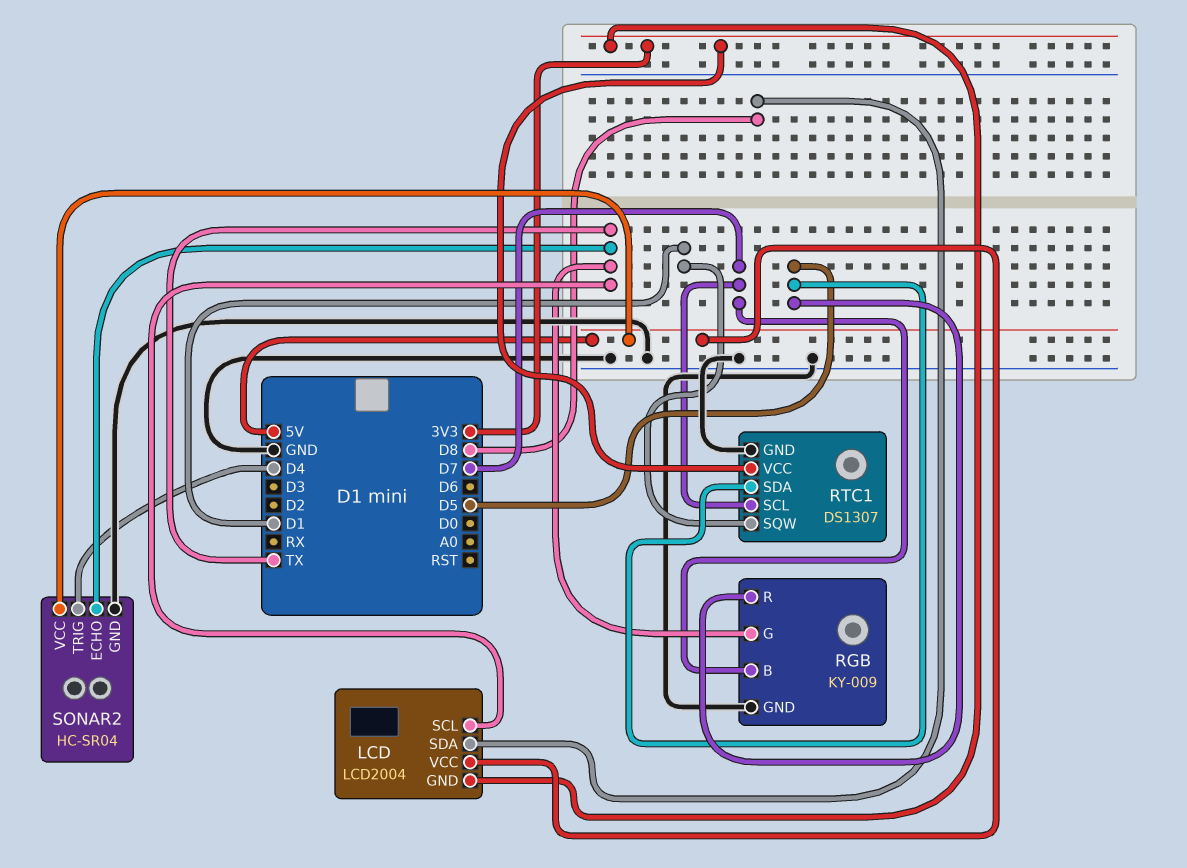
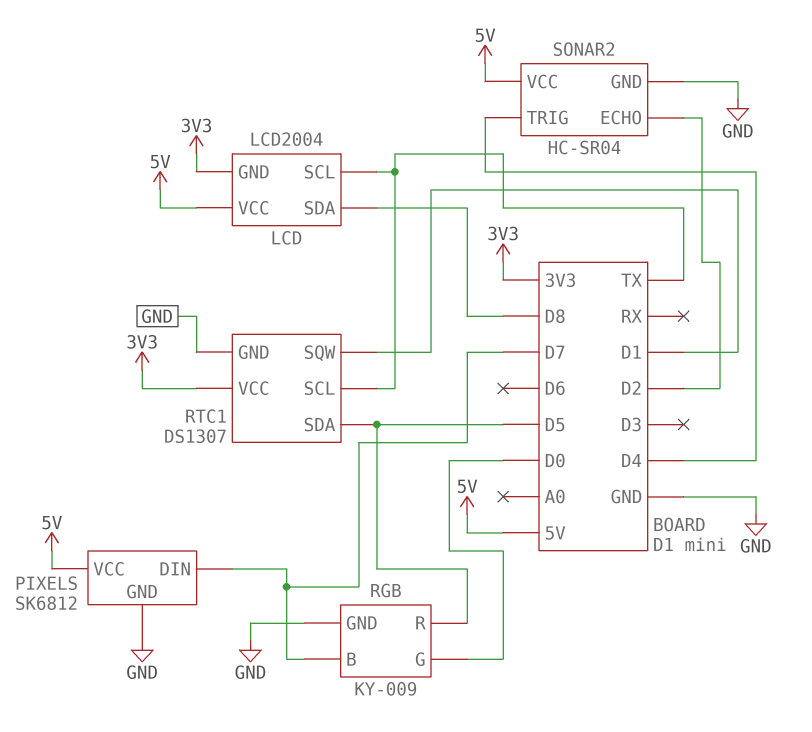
PIXELS: none -> SK6812
PIXELS pin DIN: none -> D7
PIXELS pin GND: none -> GND
PIXELS pin VCC: none -> 5V
RGB pin G: TX -> D0
RTC1 pin SCL: D7 -> TX
SONAR2 pin ECHO: TX -> D2

